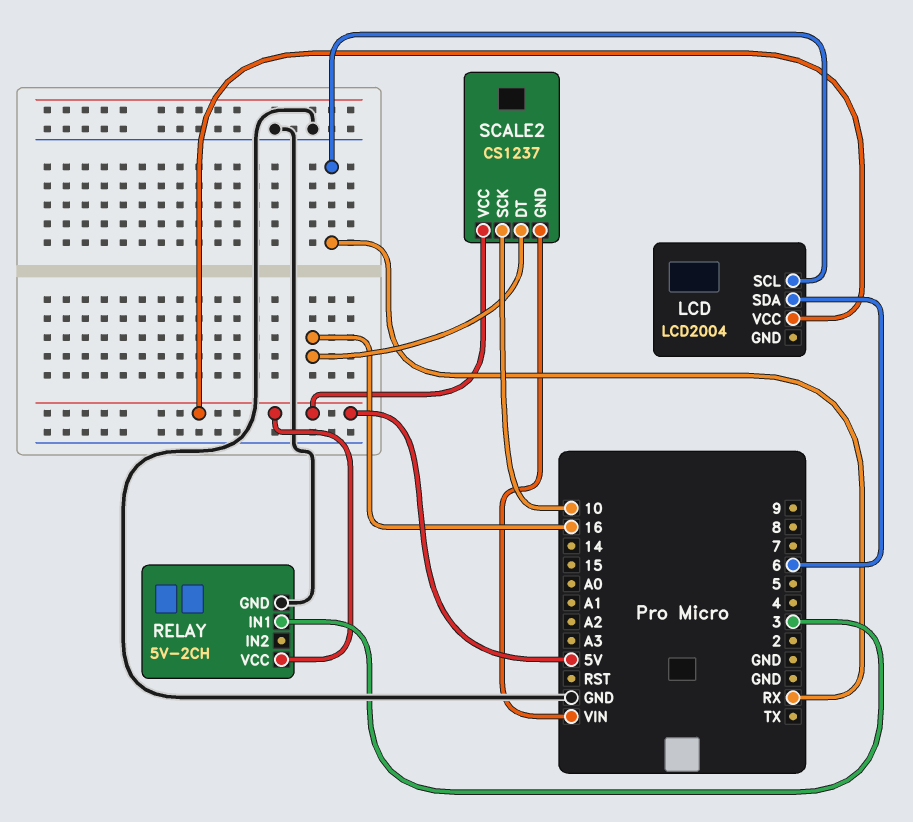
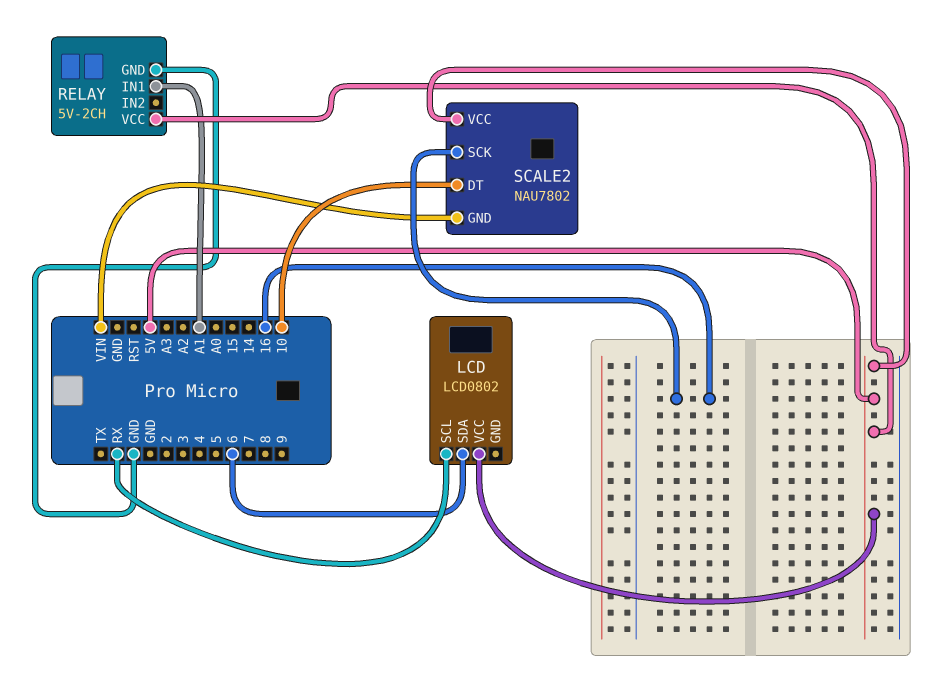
LCD: LCD2004 -> LCD0802
RELAY pin IN1: 3 -> A1
SCALE2: CS1237 -> NAU7802
SCALE2 pin DT: 16 -> 10
SCALE2 pin SCK: 10 -> 16

